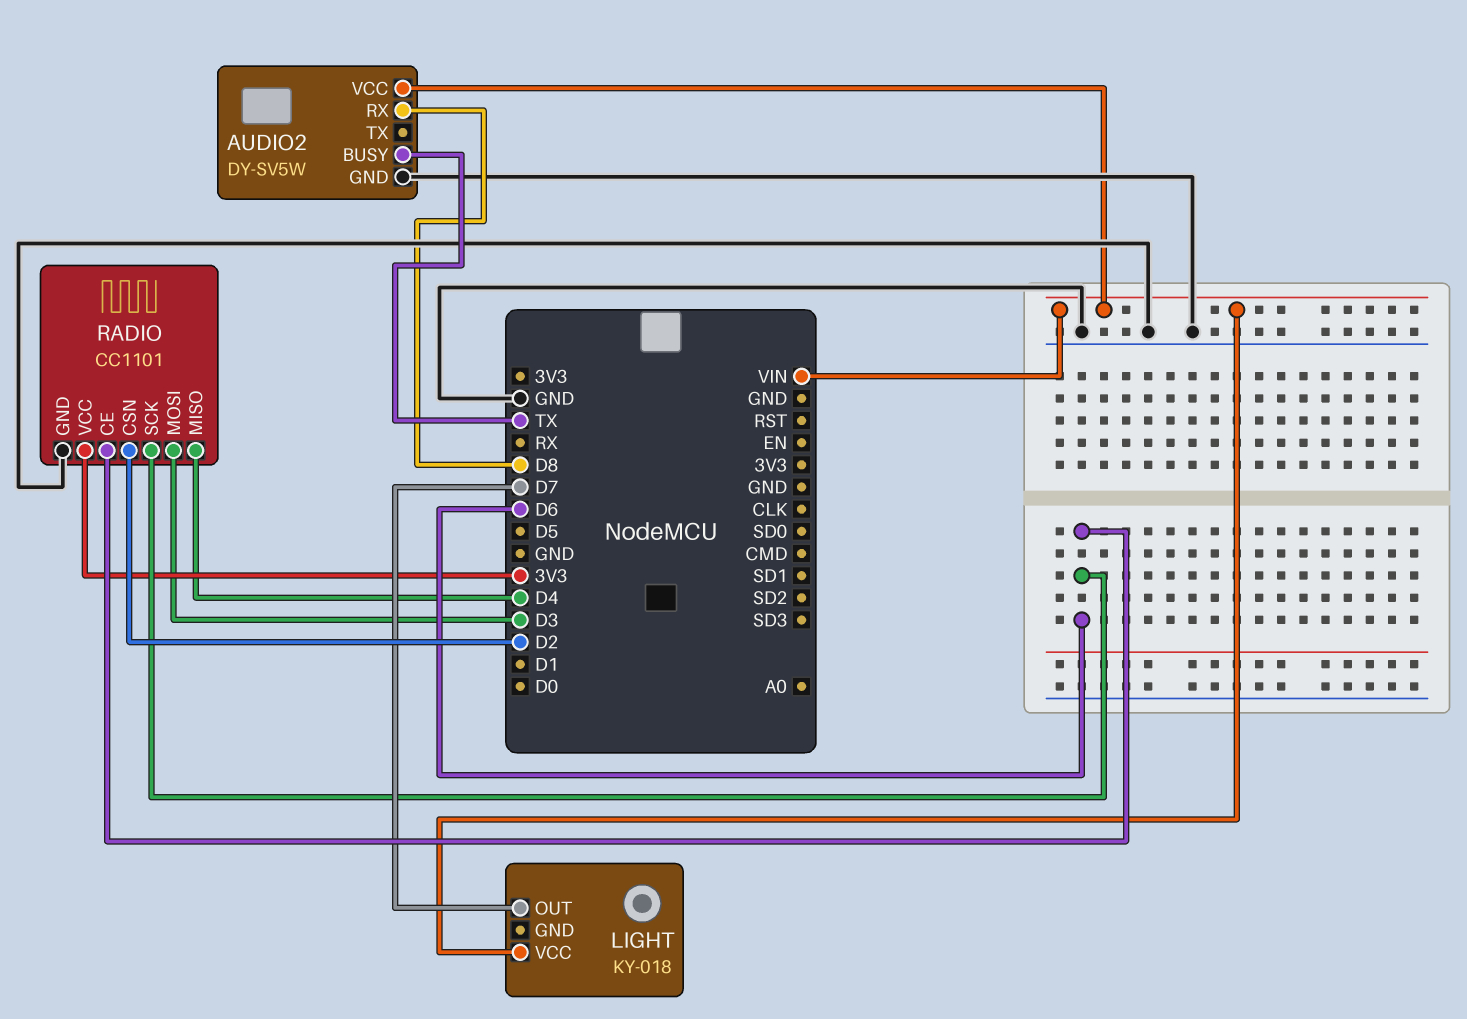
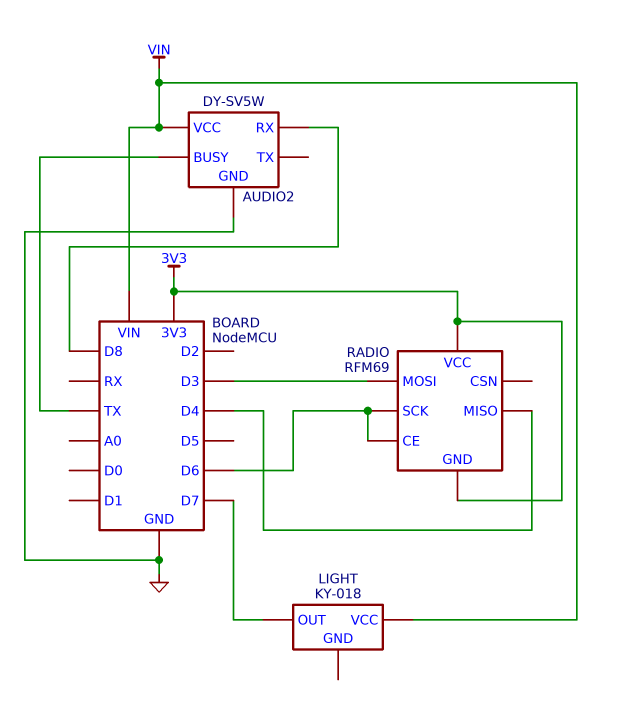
RADIO: CC1101 -> RFM69
RADIO pin CSN: D2 -> none
RADIO pin GND: GND -> 3V3

